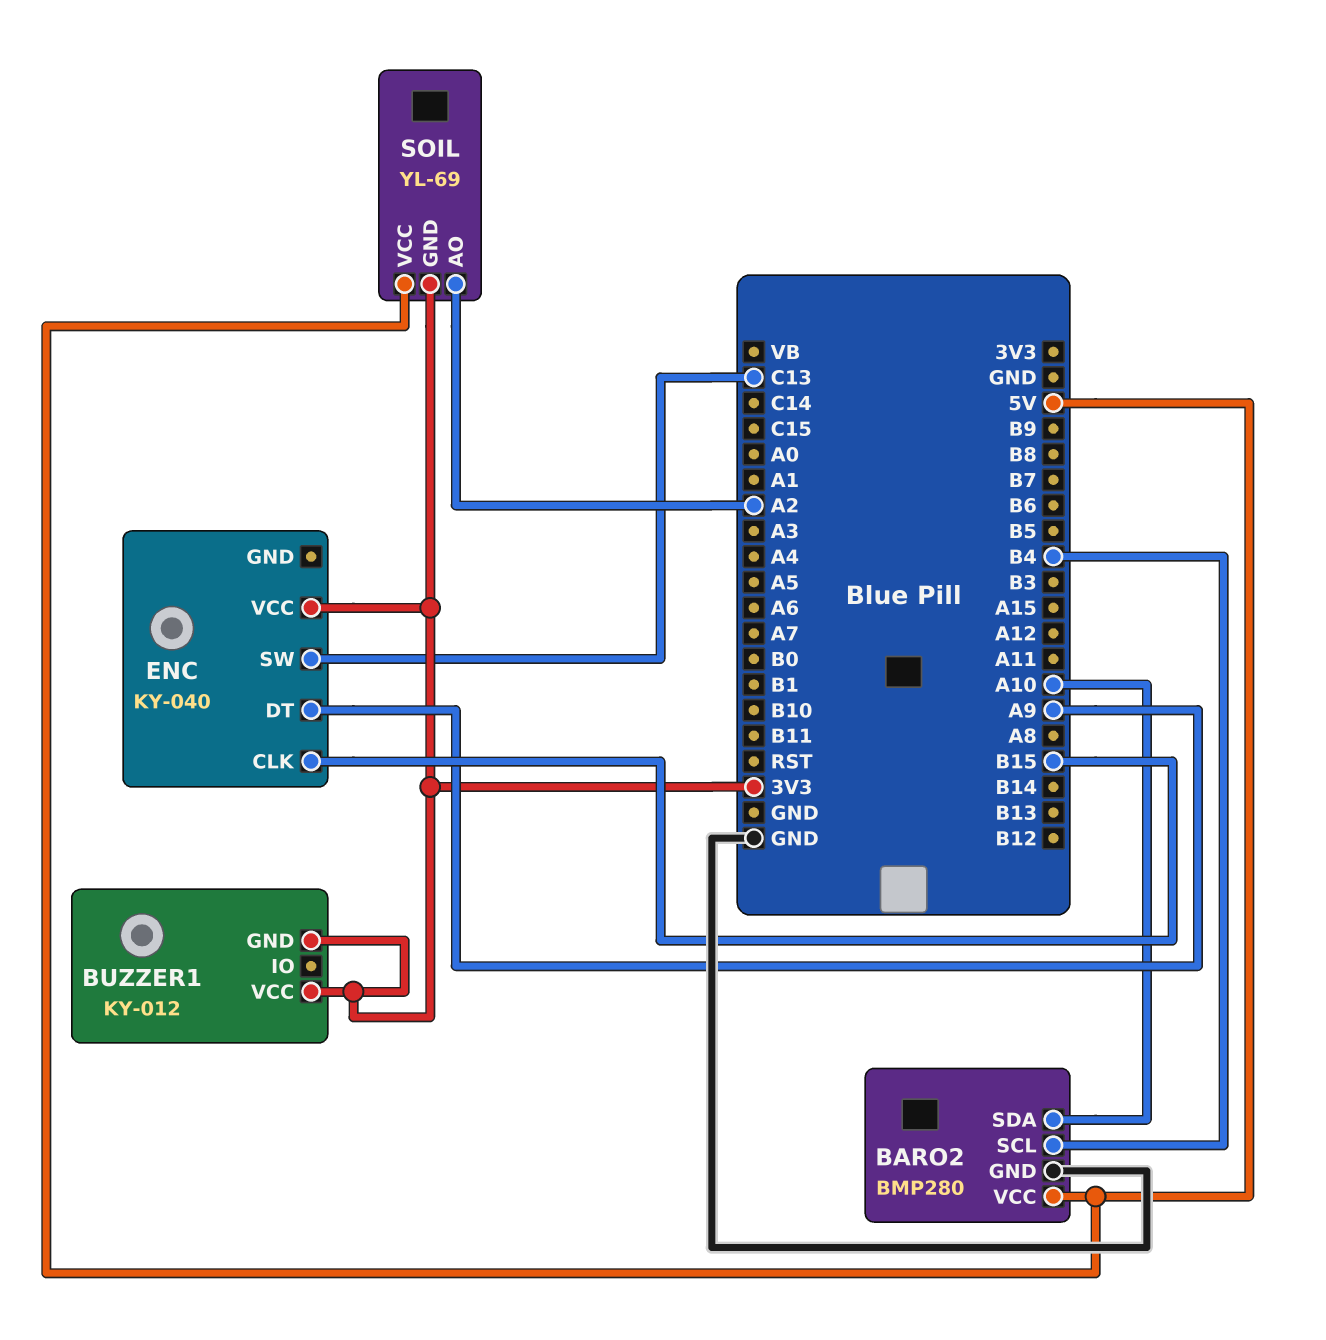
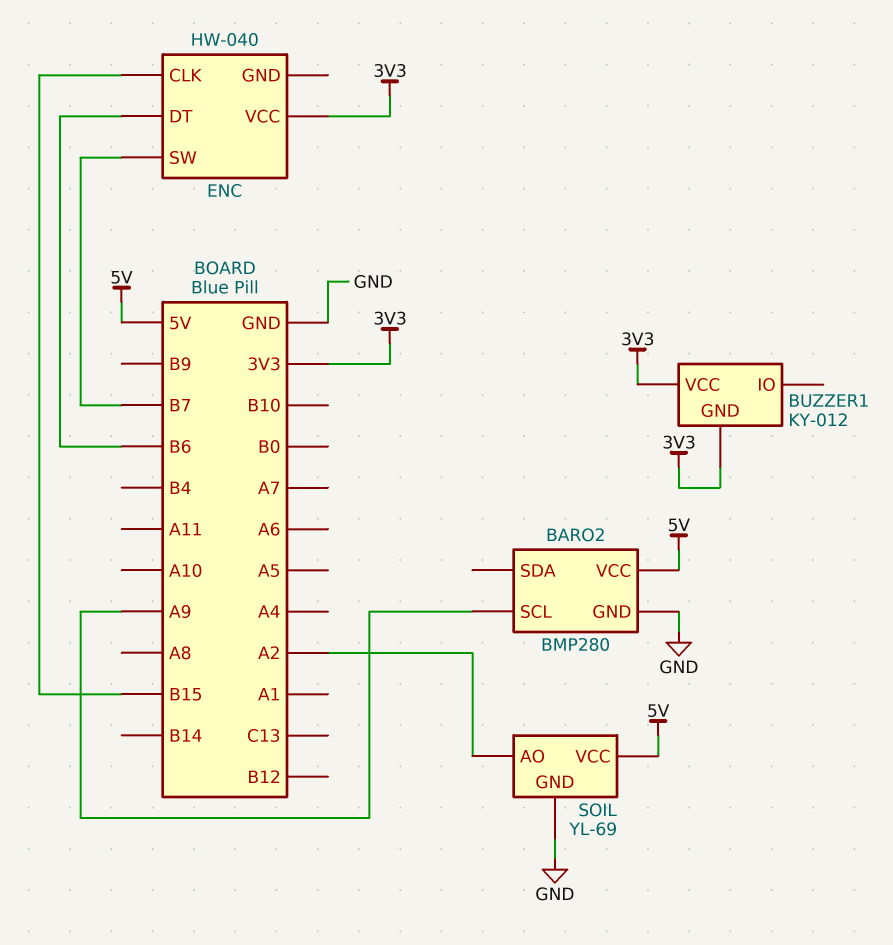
BARO2 pin SCL: B4 -> A9
BARO2 pin SDA: A10 -> none
ENC: KY-040 -> HW-040
ENC pin DT: A9 -> B6
ENC pin SW: C13 -> B7
SOIL pin GND: 3V3 -> GND

